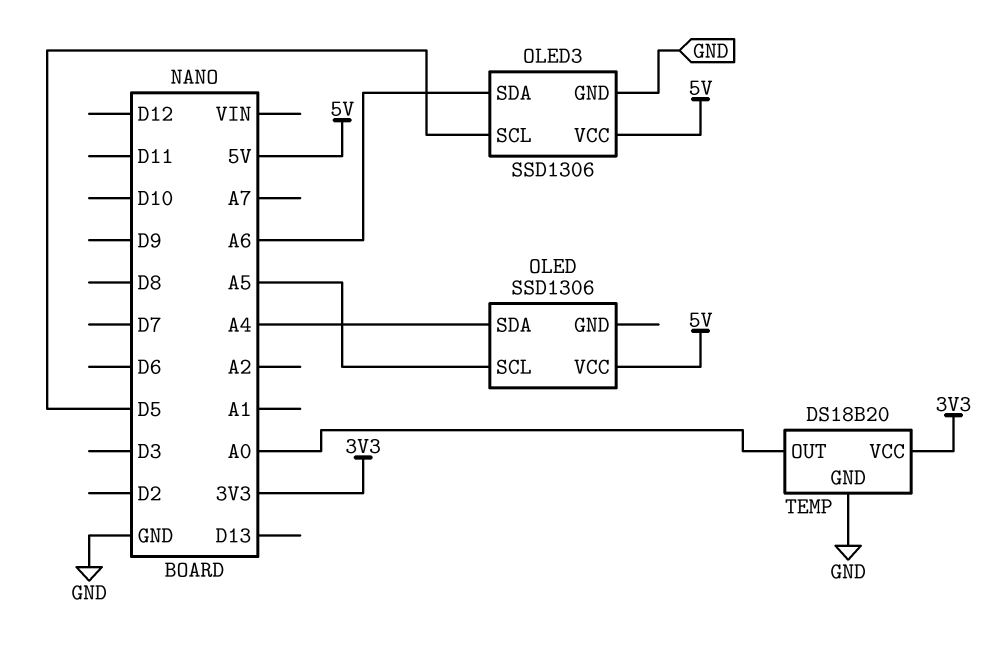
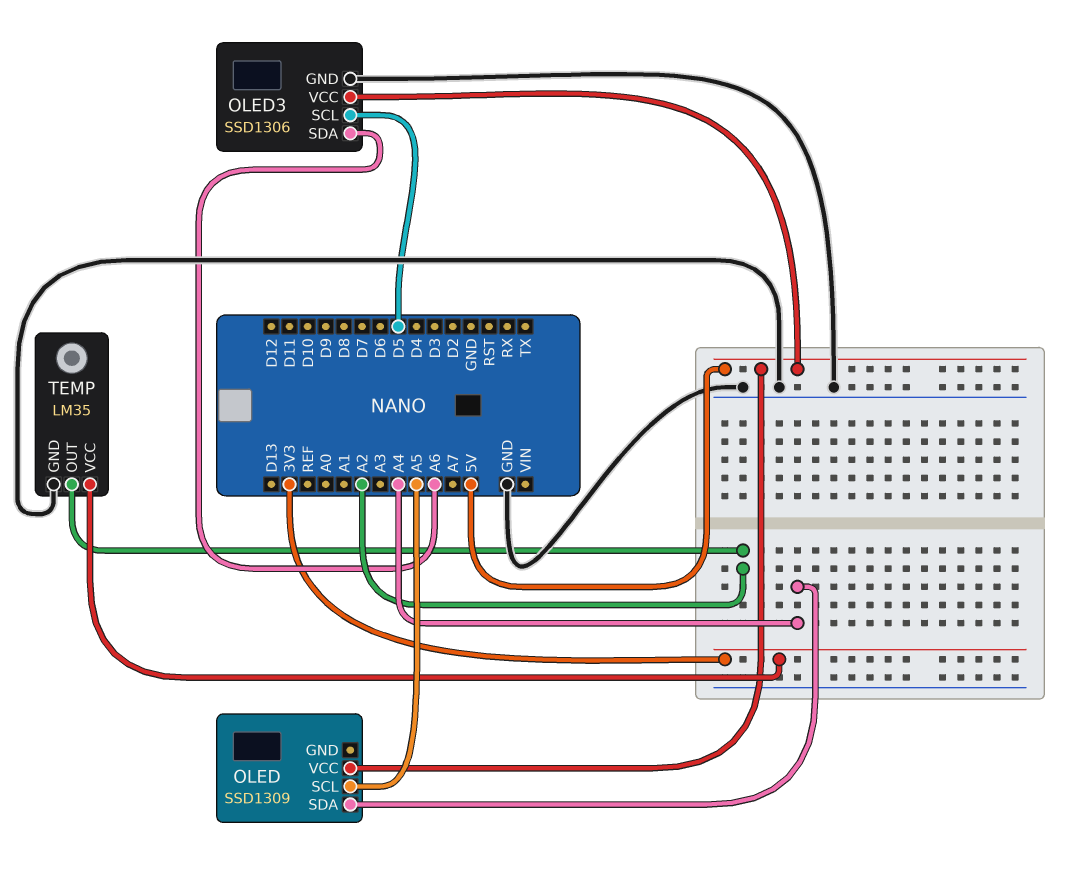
OLED: SSD1306 -> SSD1309
TEMP: DS18B20 -> LM35
TEMP pin OUT: A0 -> A2

